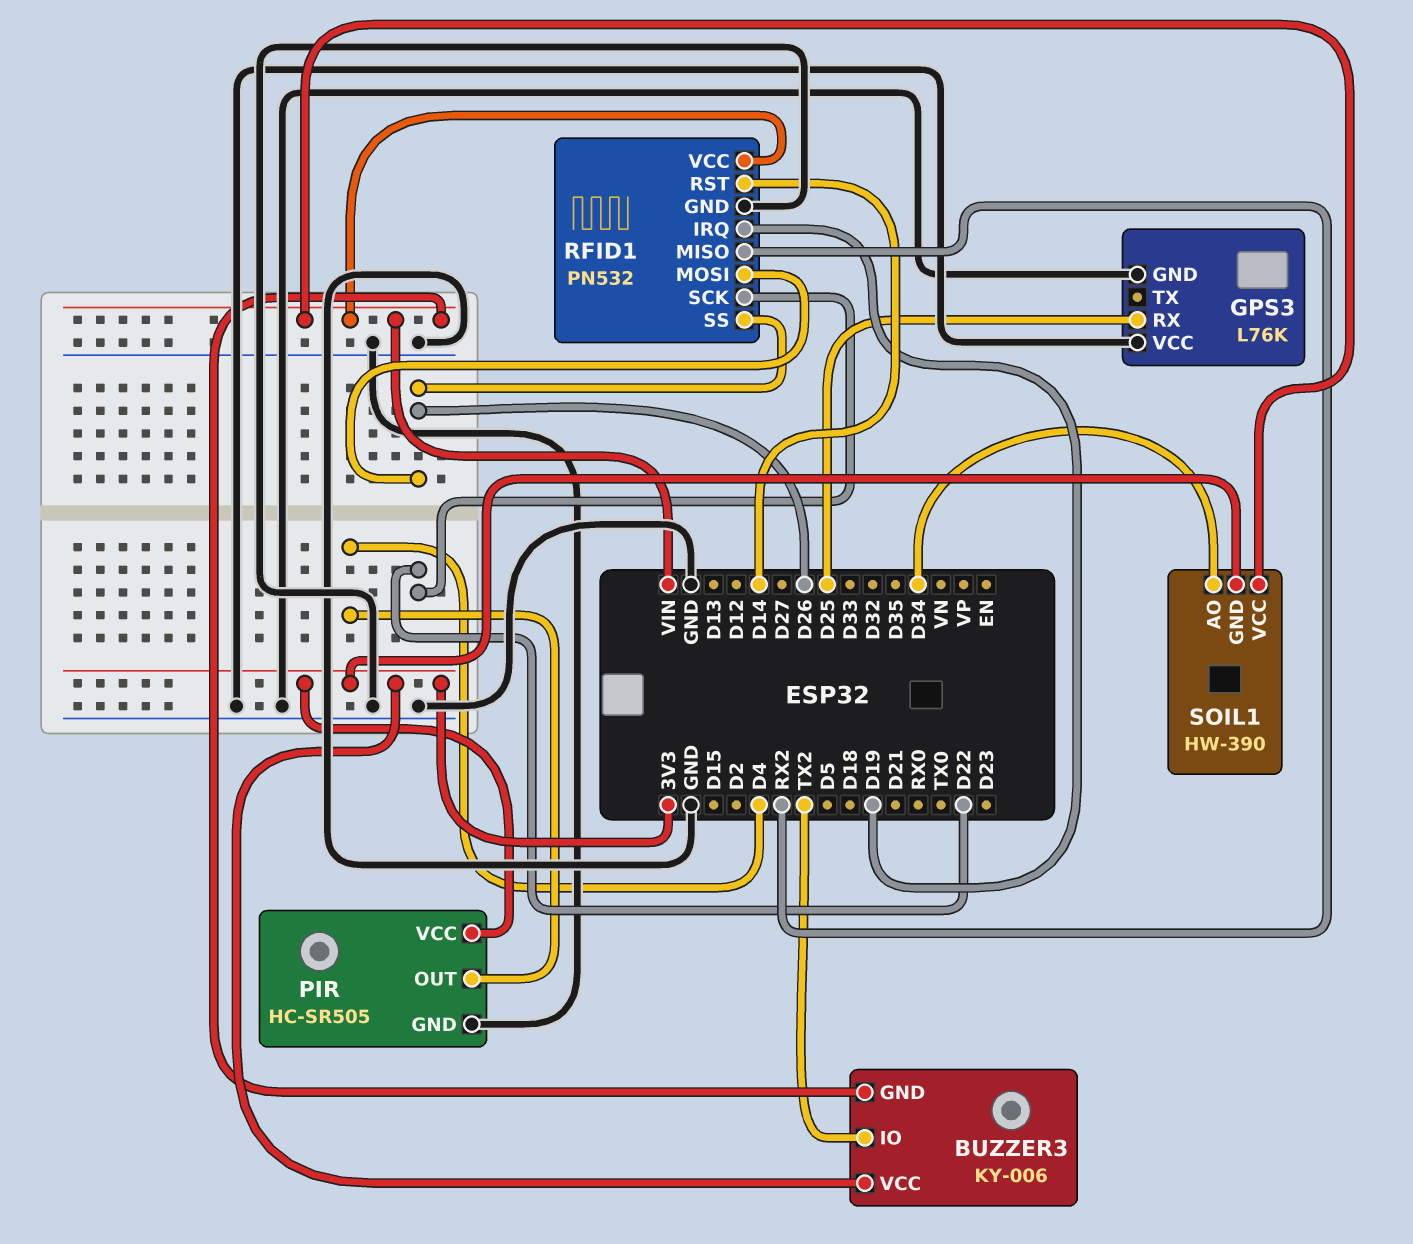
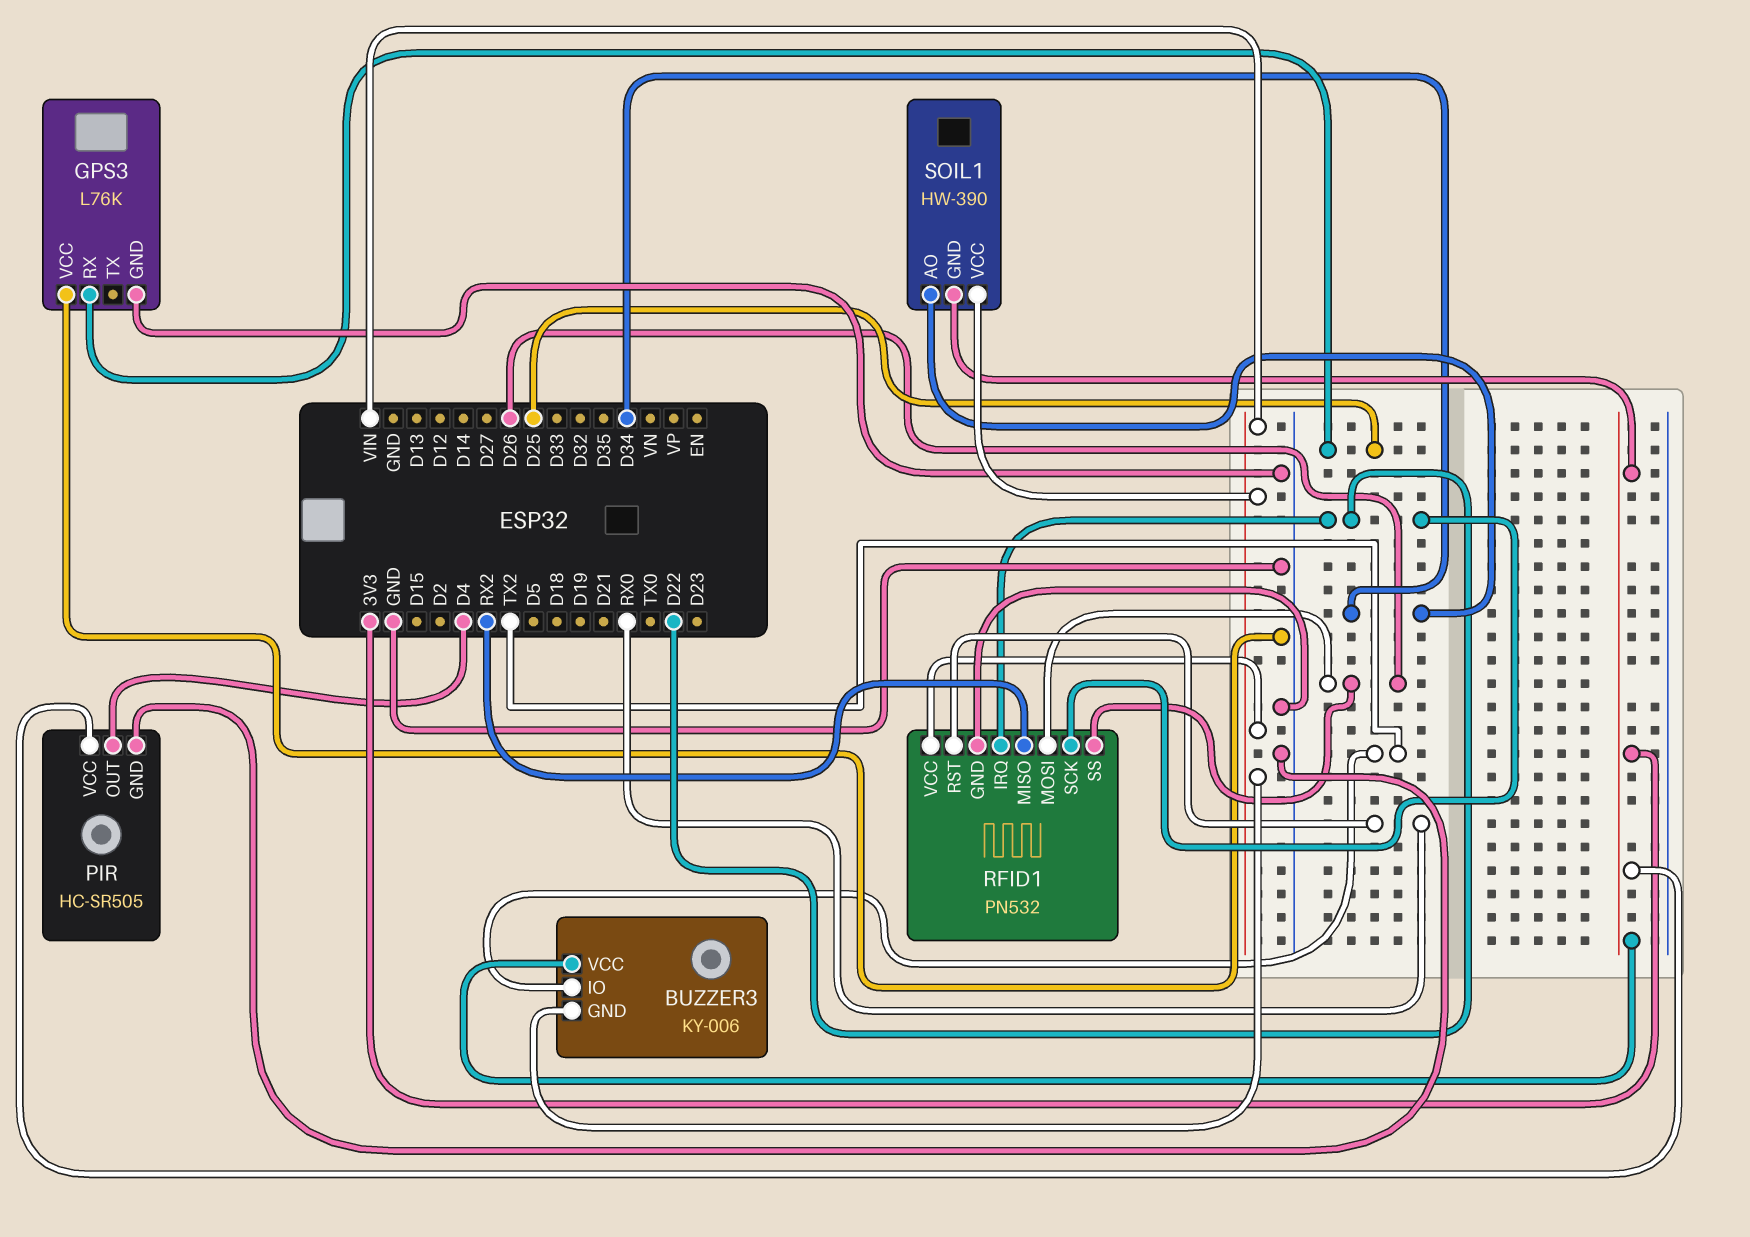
RFID1 pin IRQ: D19 -> D22
RFID1 pin RST: D14 -> RX0

